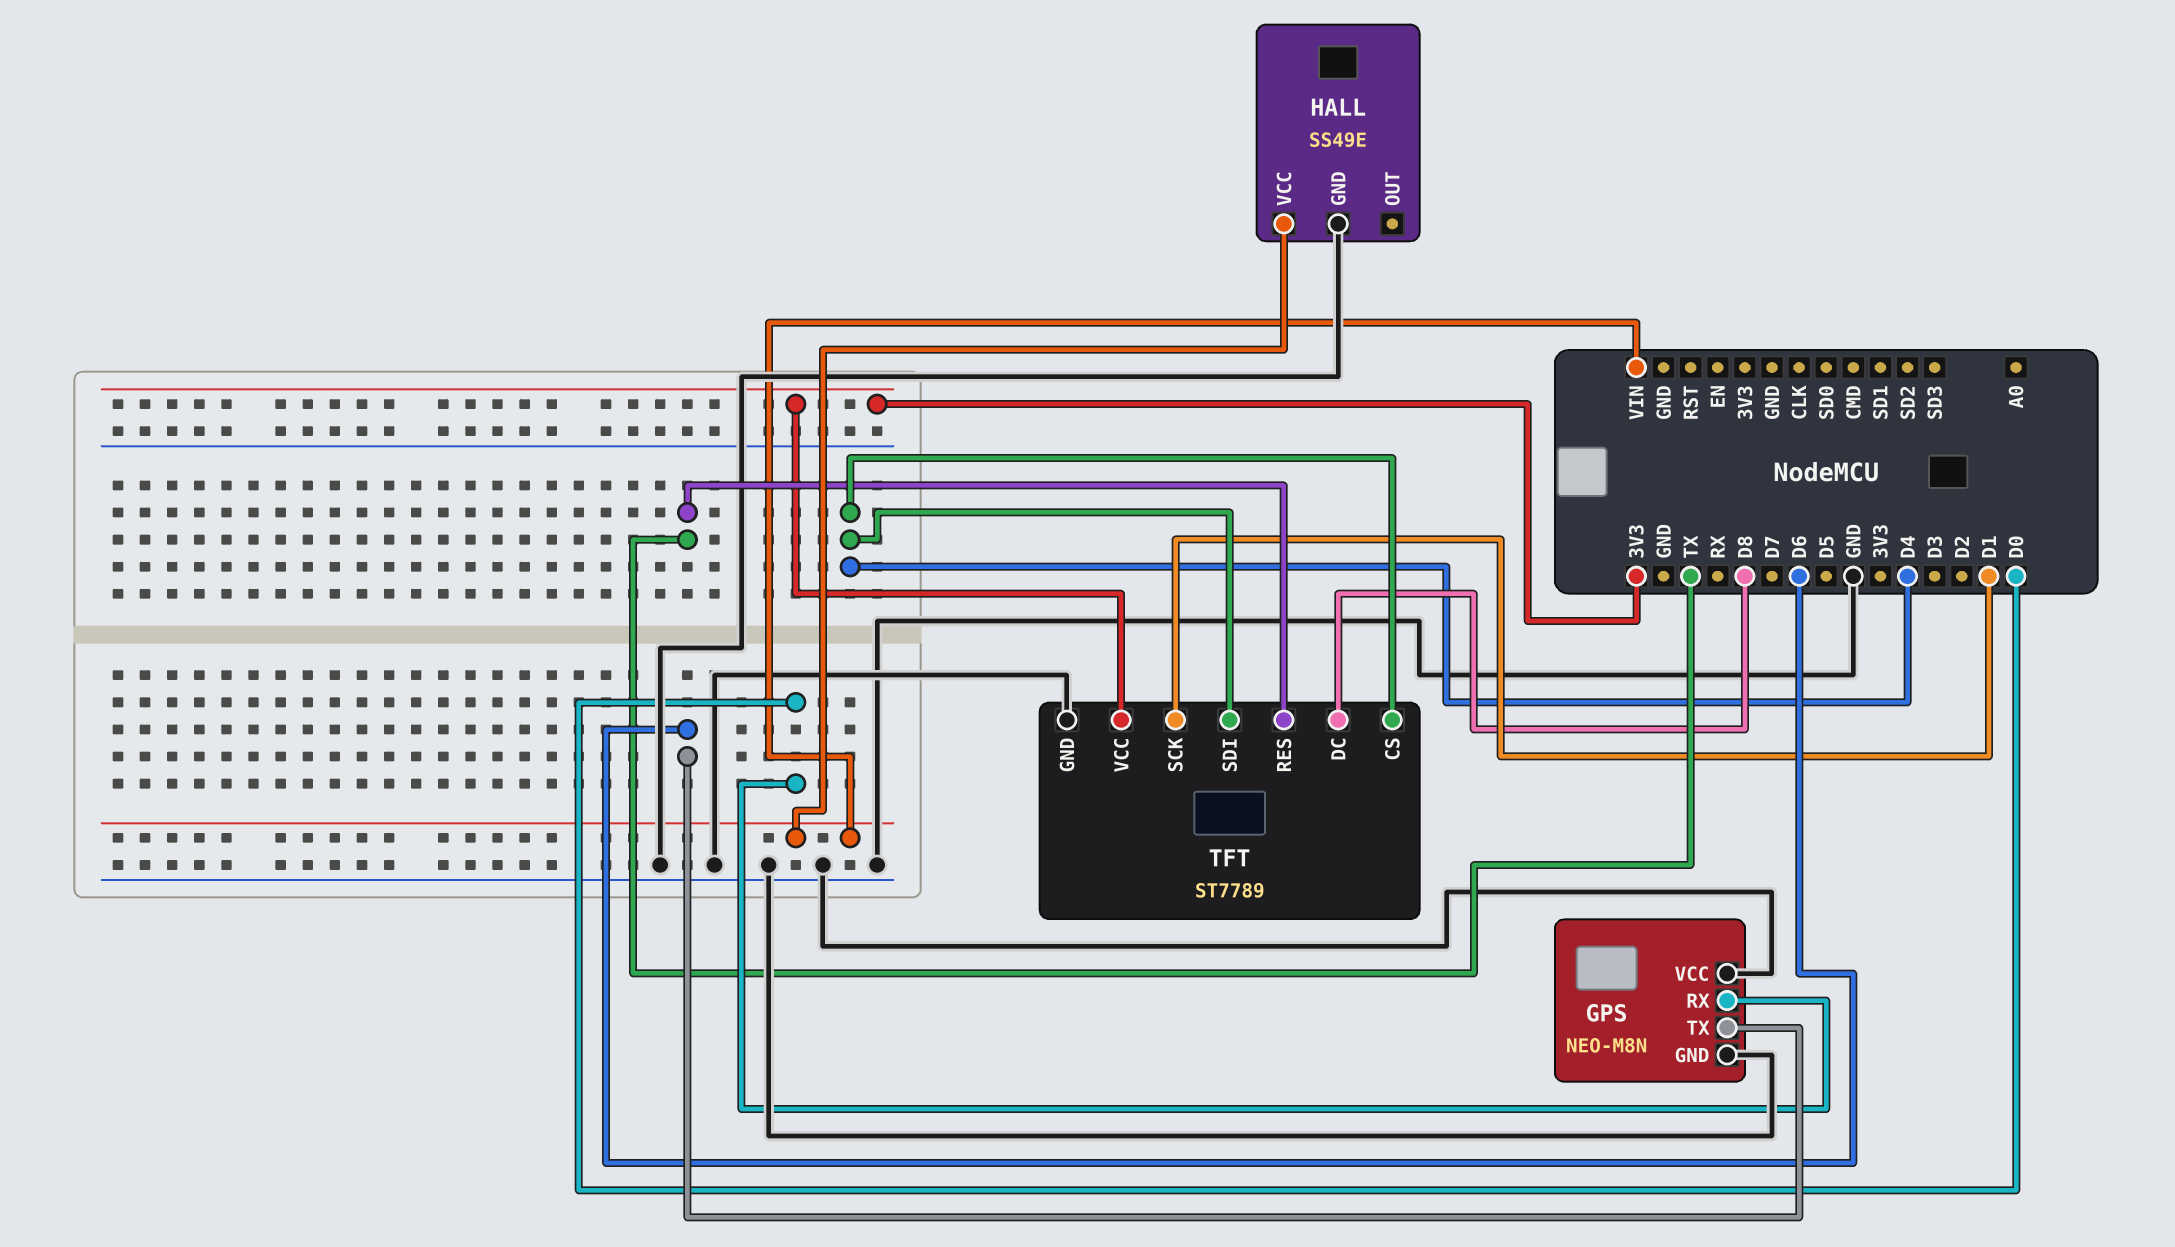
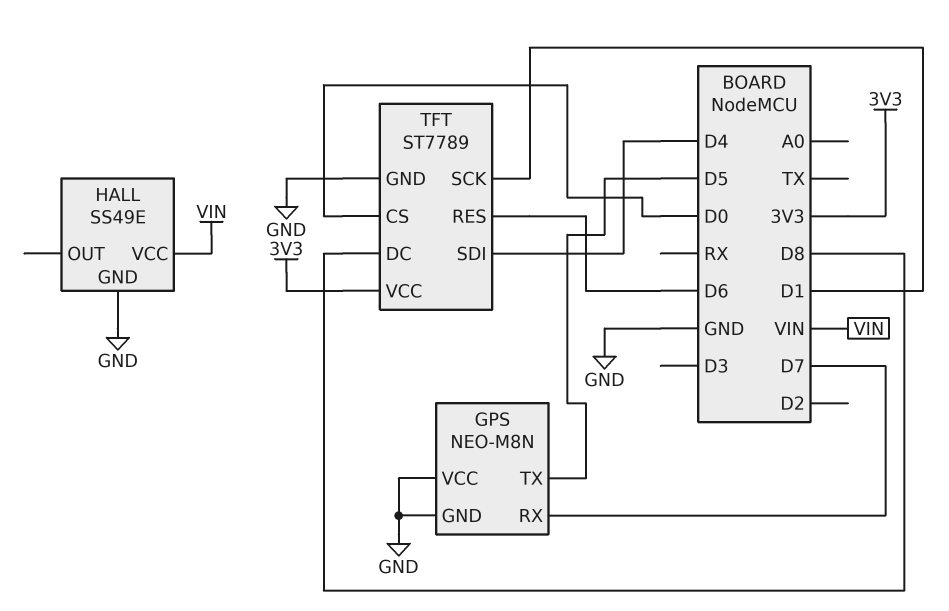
GPS pin RX: D0 -> D7
GPS pin TX: D6 -> D5
TFT pin CS: D4 -> D0
TFT pin RES: TX -> D6

